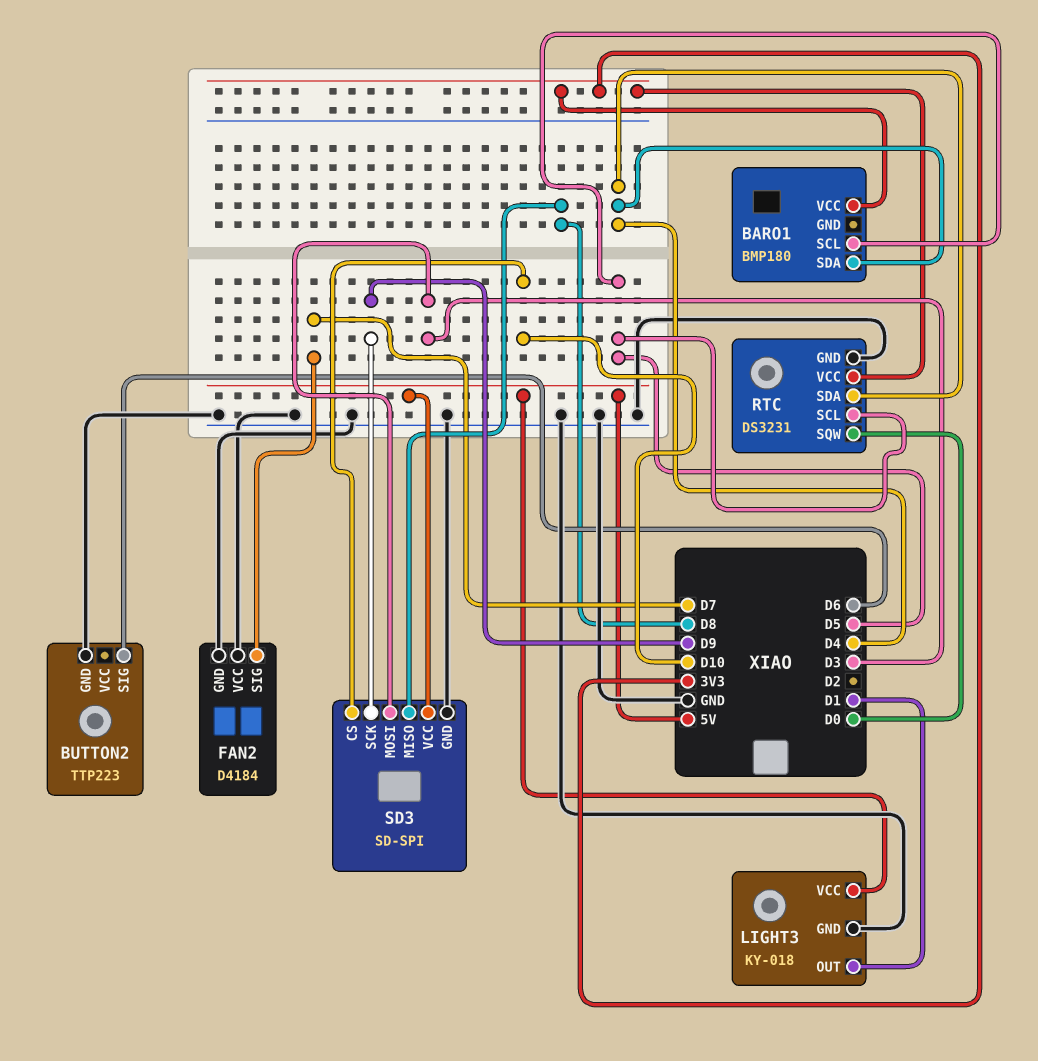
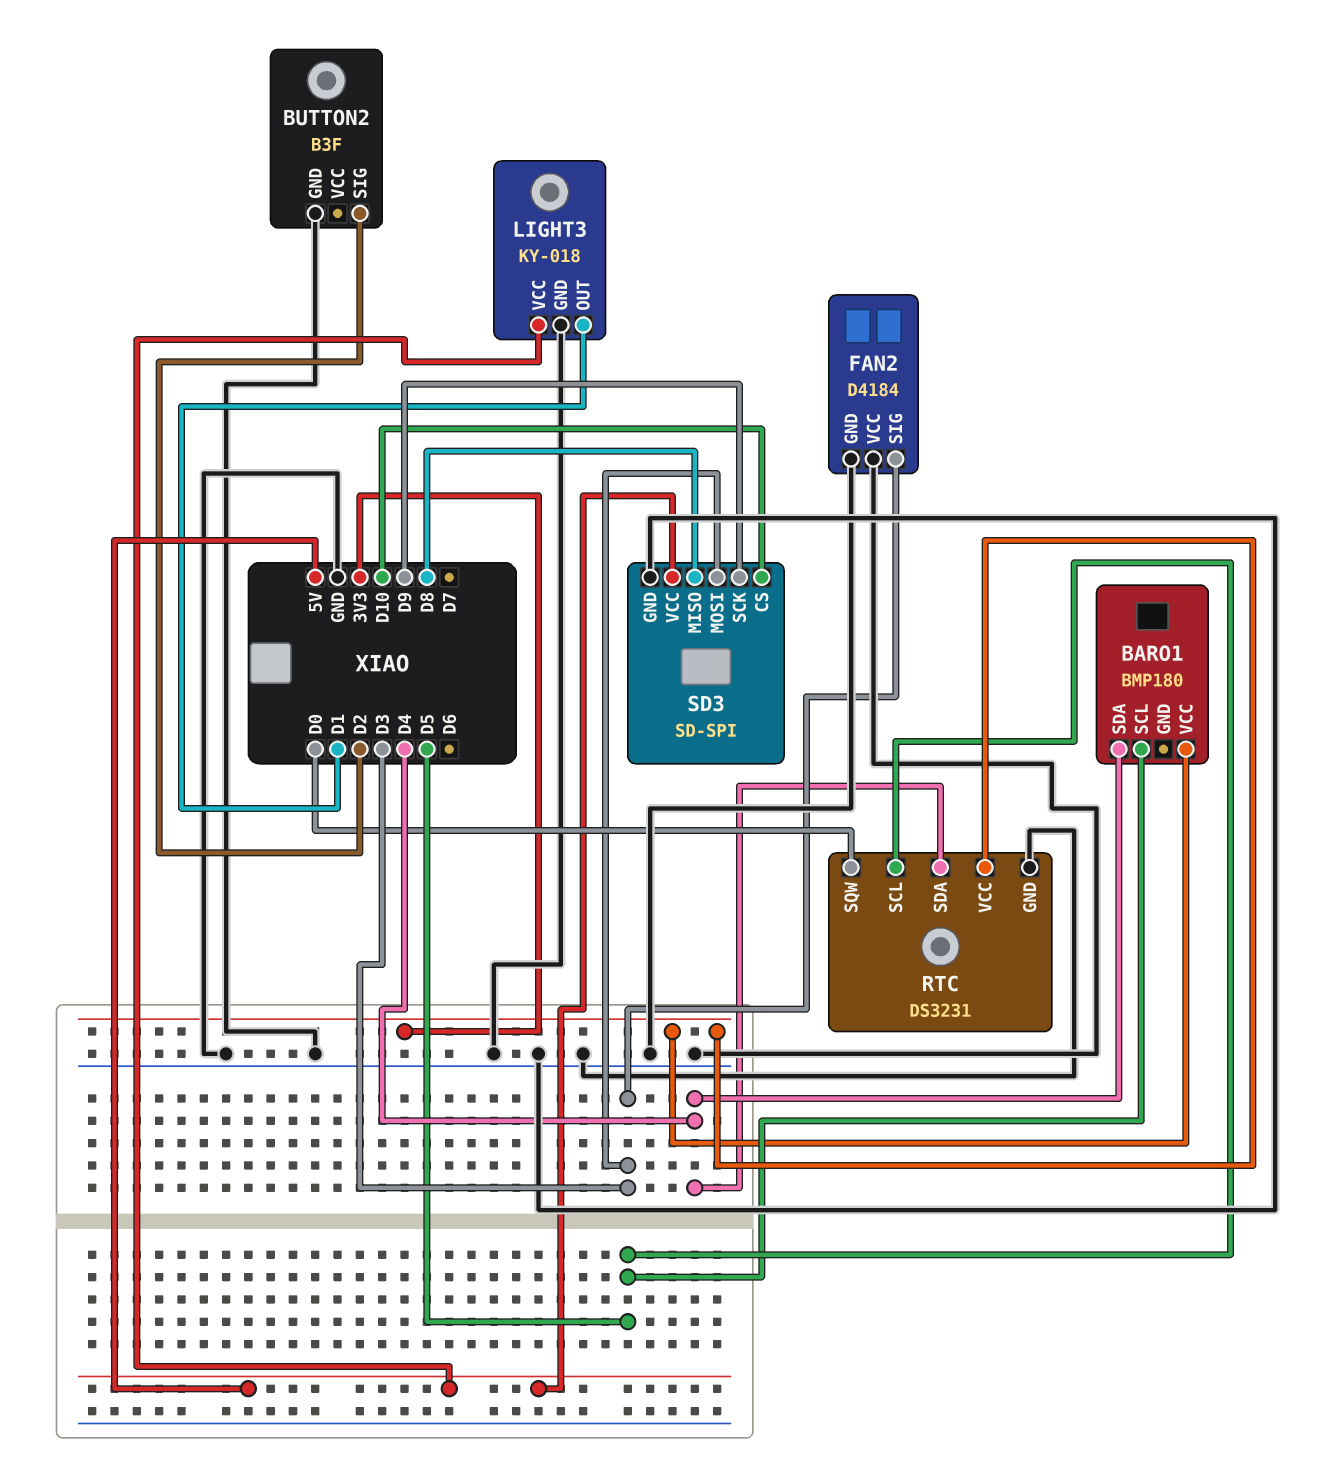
BUTTON2: TTP223 -> B3F
BUTTON2 pin SIG: D6 -> D2
FAN2 pin SIG: D7 -> D3

